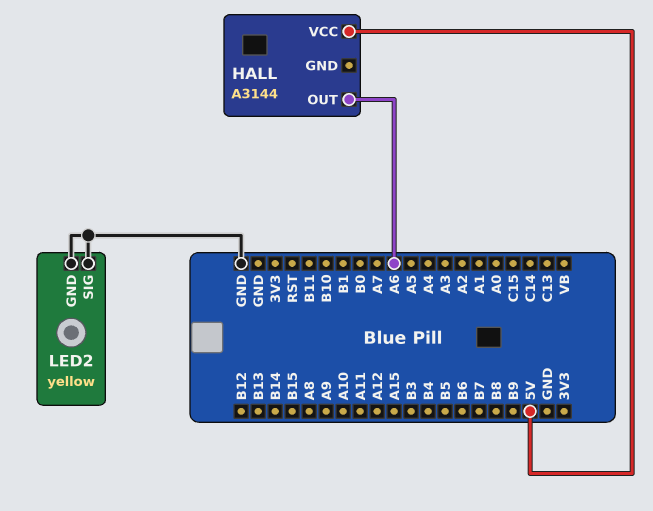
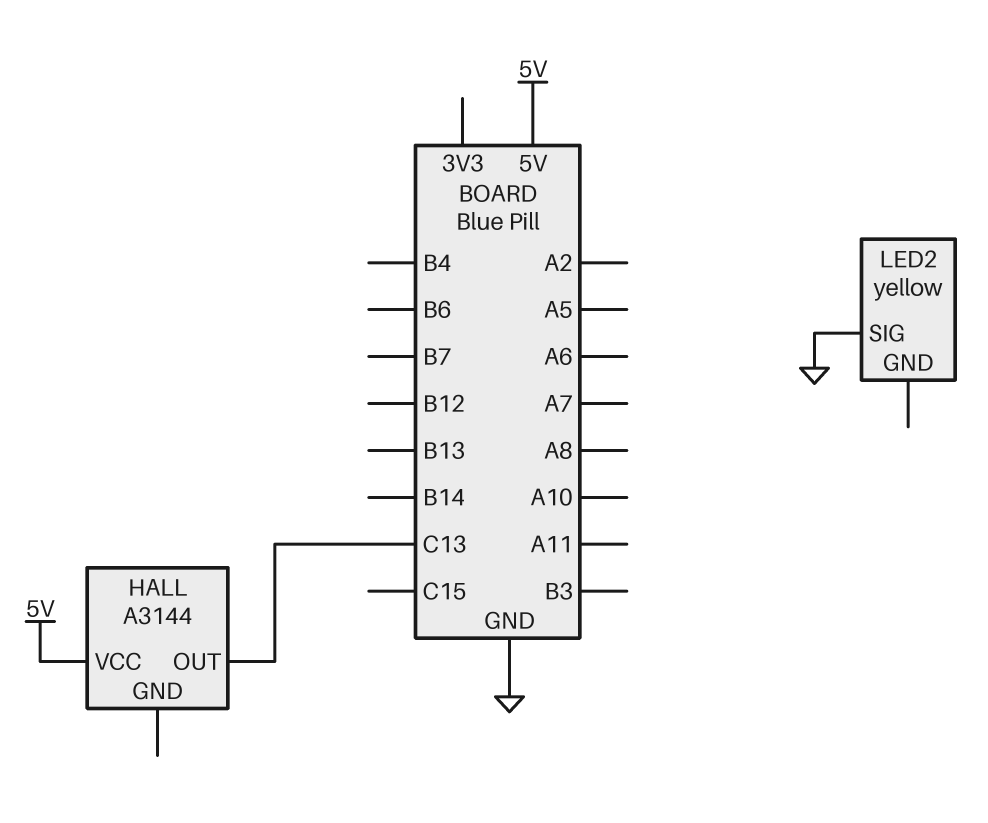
HALL pin OUT: A6 -> C13
LED2 pin GND: GND -> none

